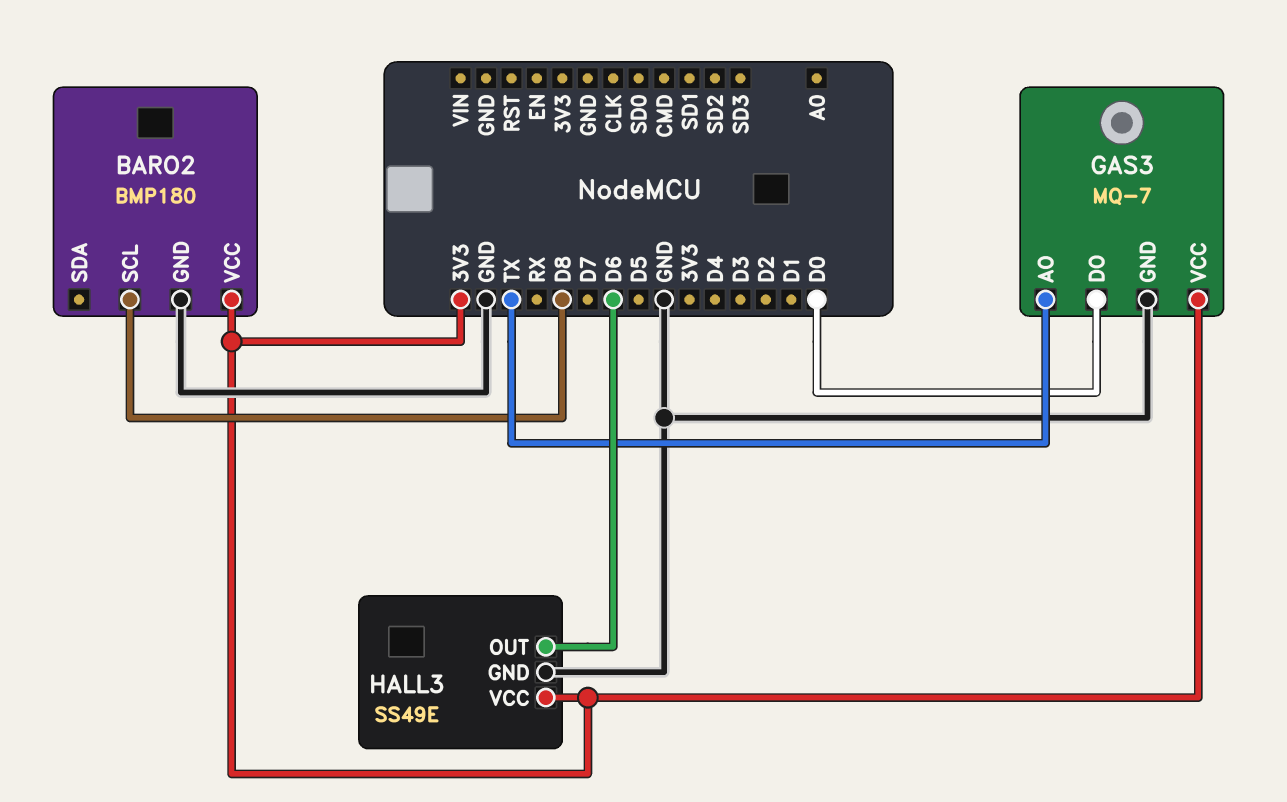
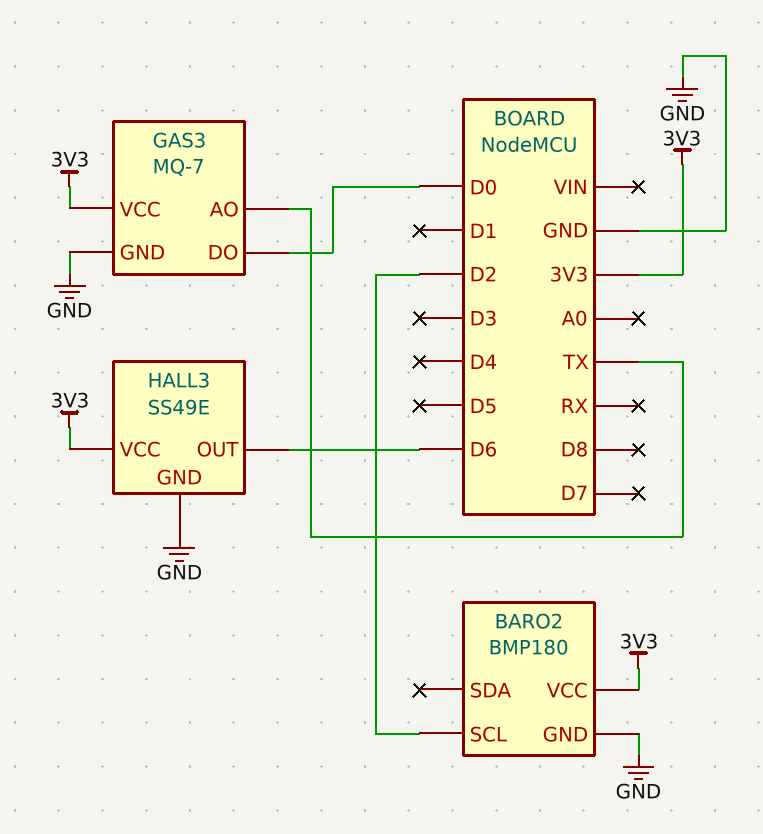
BARO2 pin SCL: D8 -> D2

